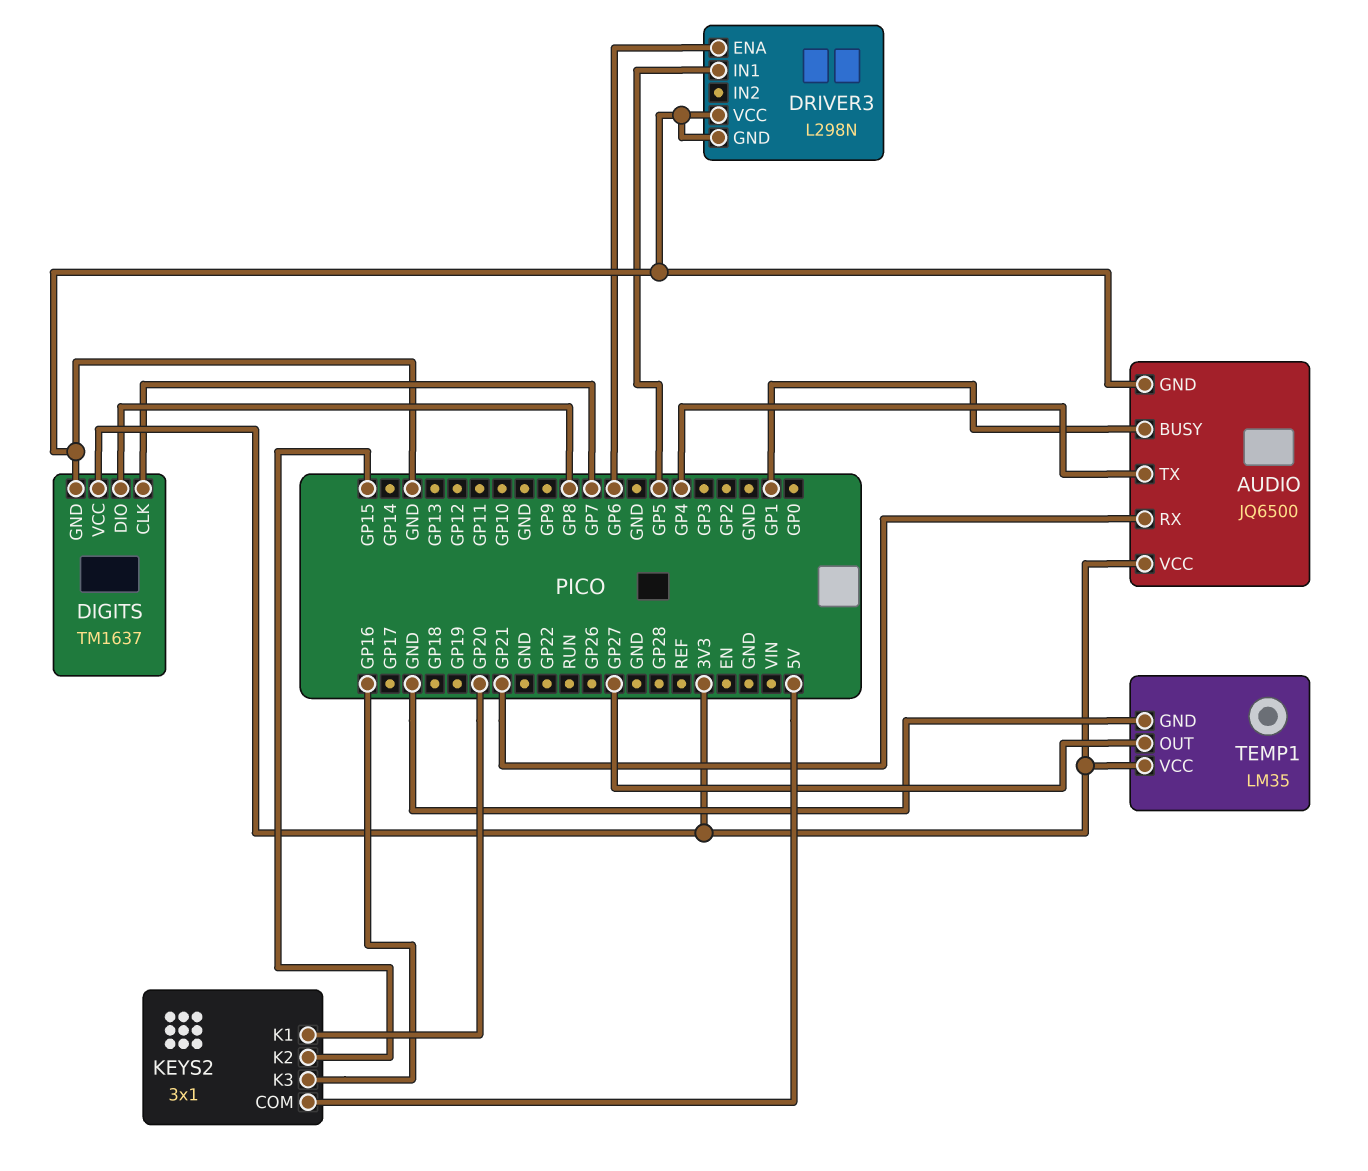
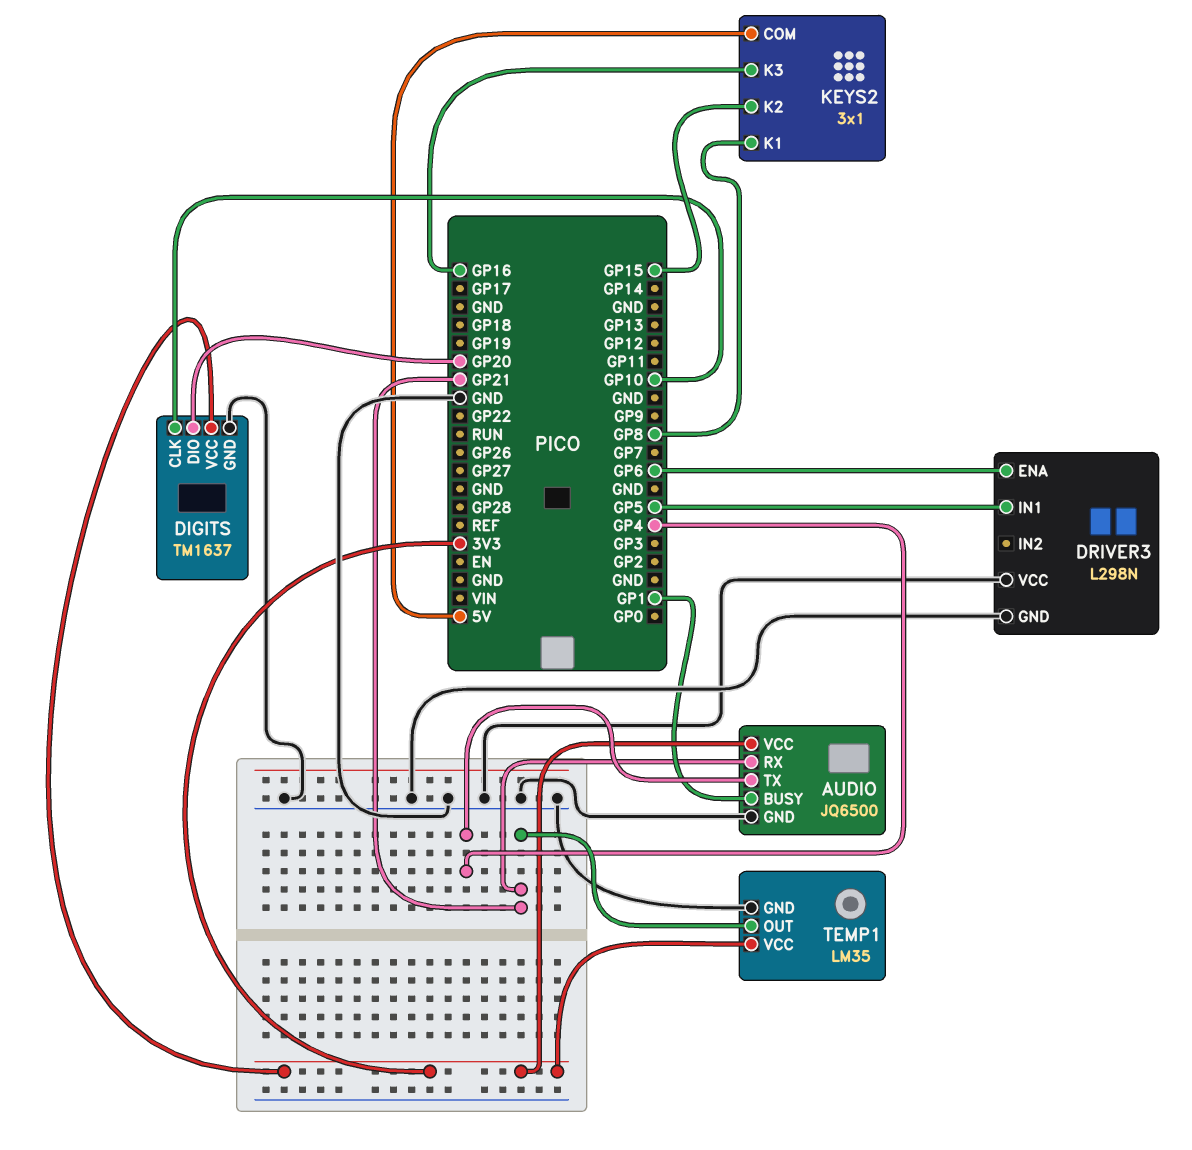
DIGITS pin CLK: GP7 -> GP10
DIGITS pin DIO: GP8 -> GP20
KEYS2 pin K1: GP20 -> GP8
TEMP1 pin OUT: GP27 -> GP21

